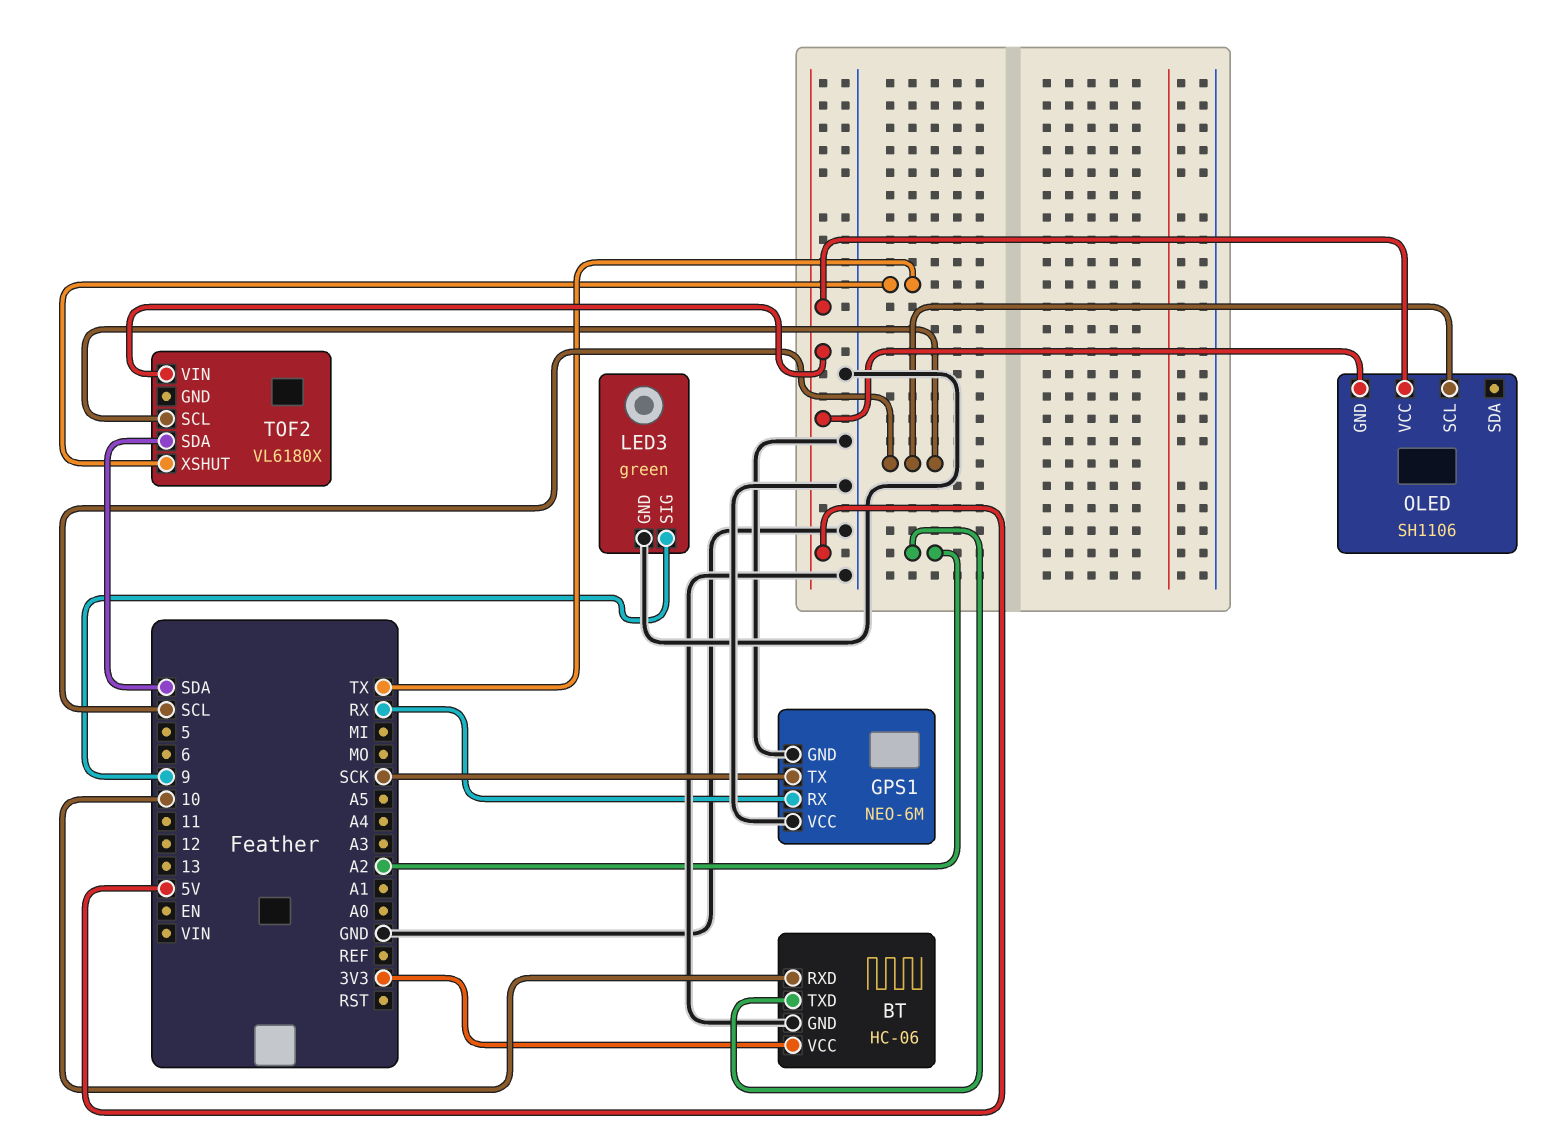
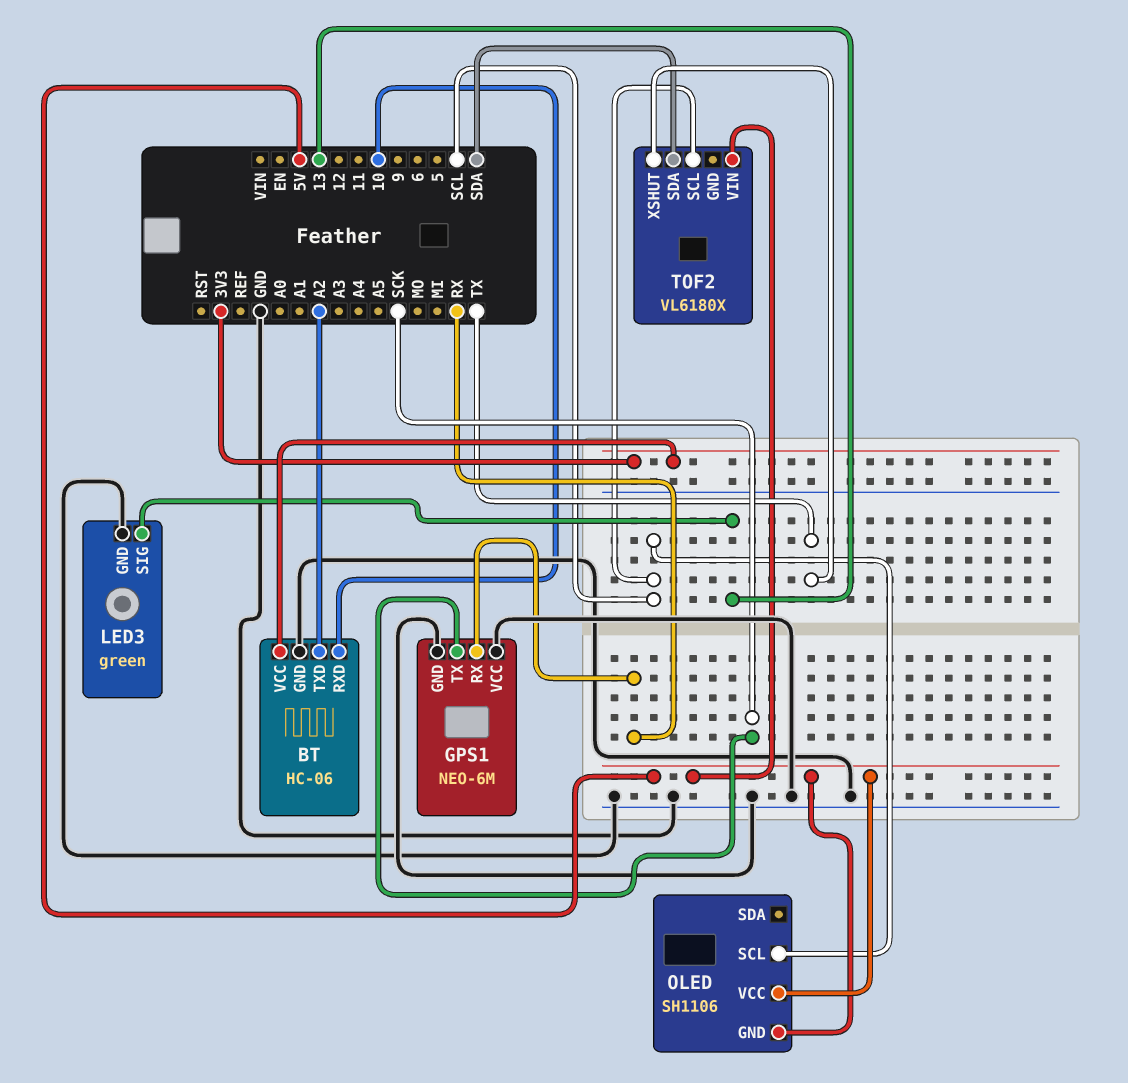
LED3 pin SIG: 9 -> 13

